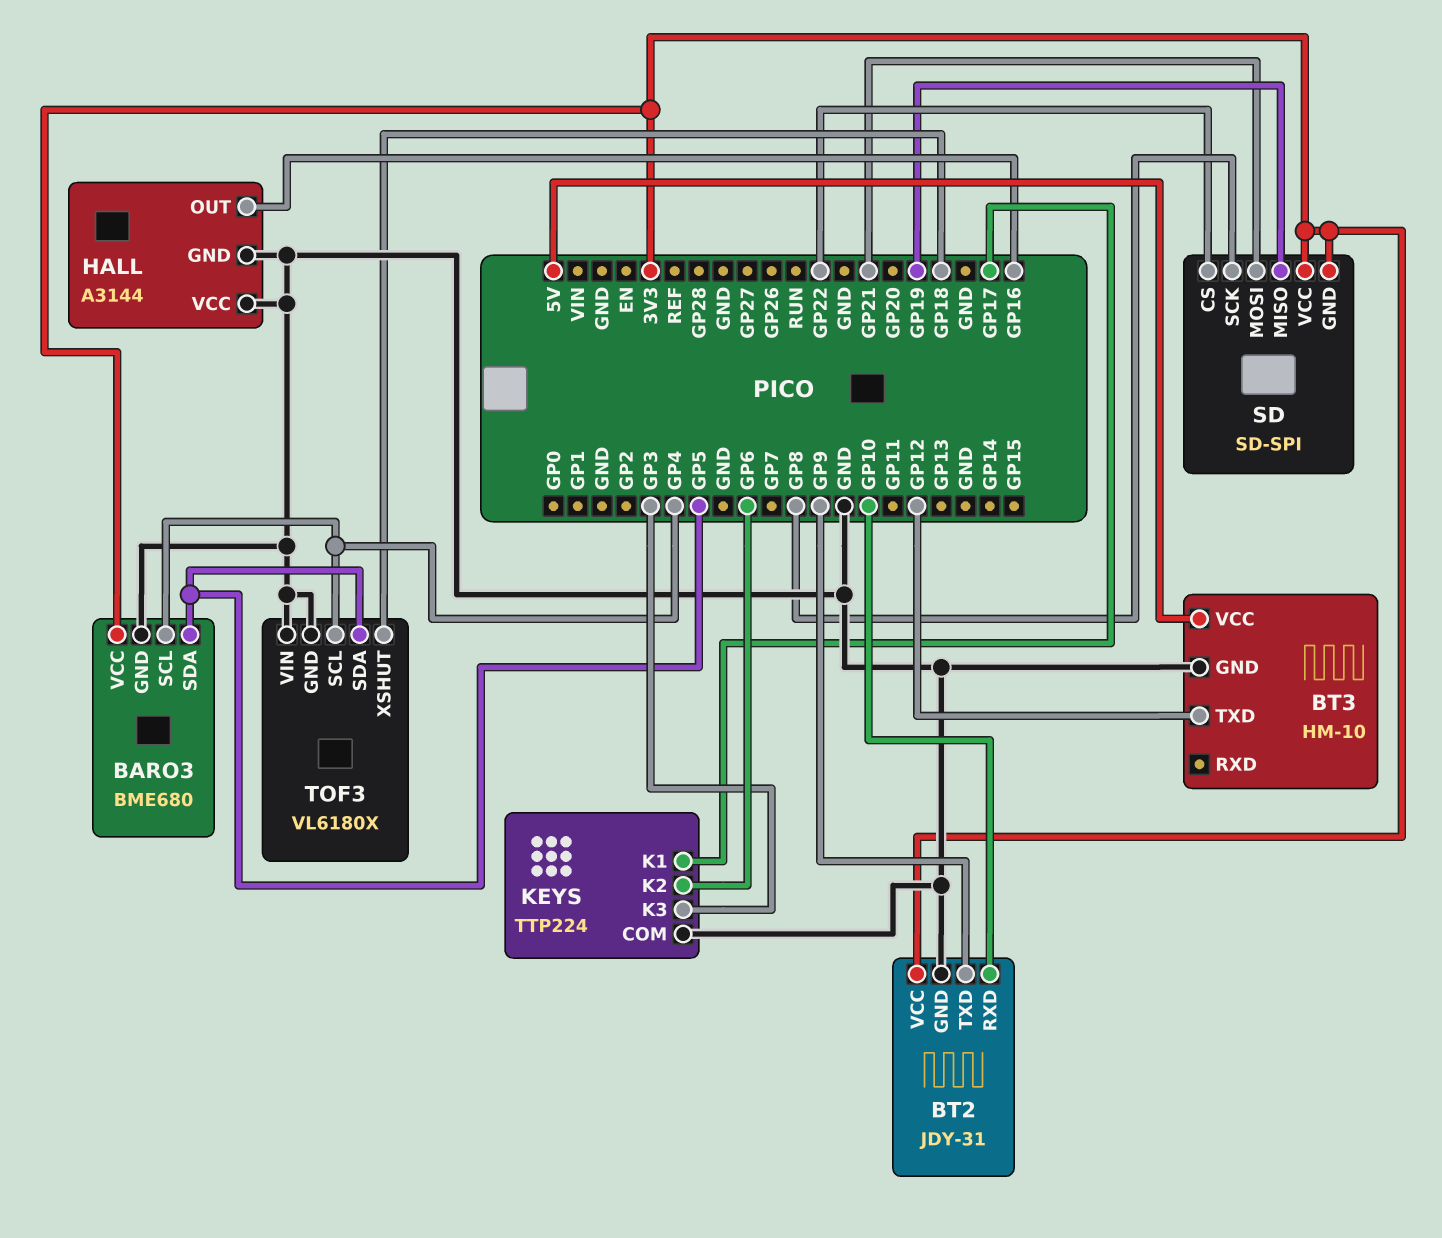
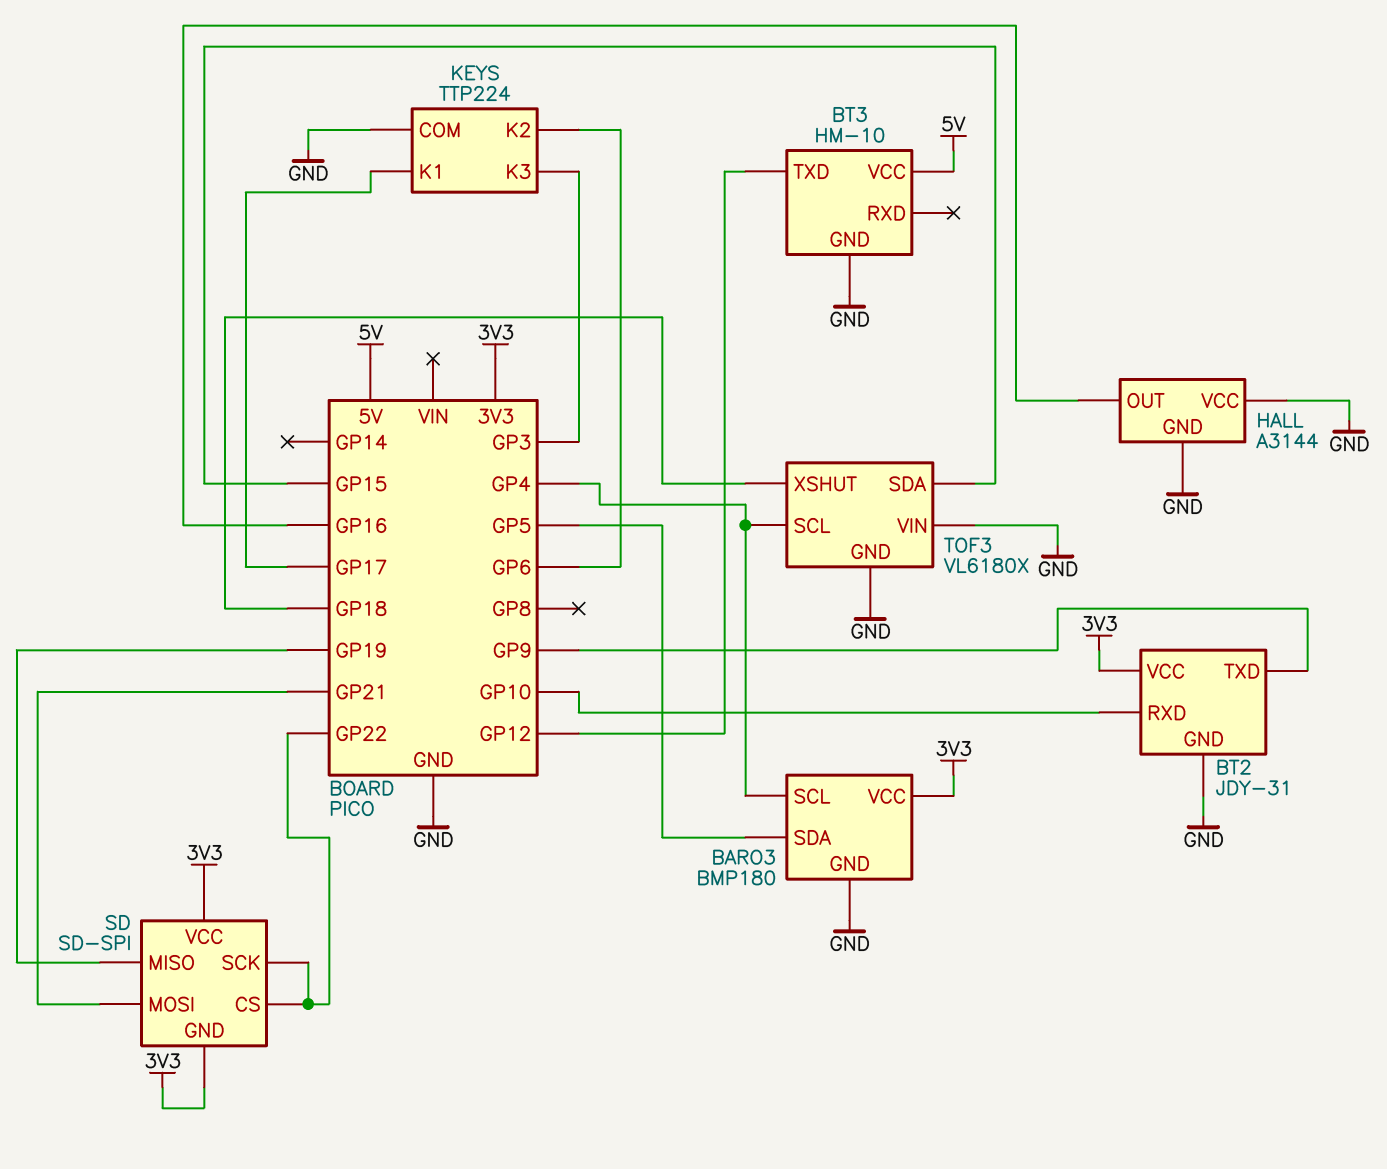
BARO3: BME680 -> BMP180
SD pin SCK: GP8 -> GP22
TOF3 pin SDA: GP5 -> GP15

